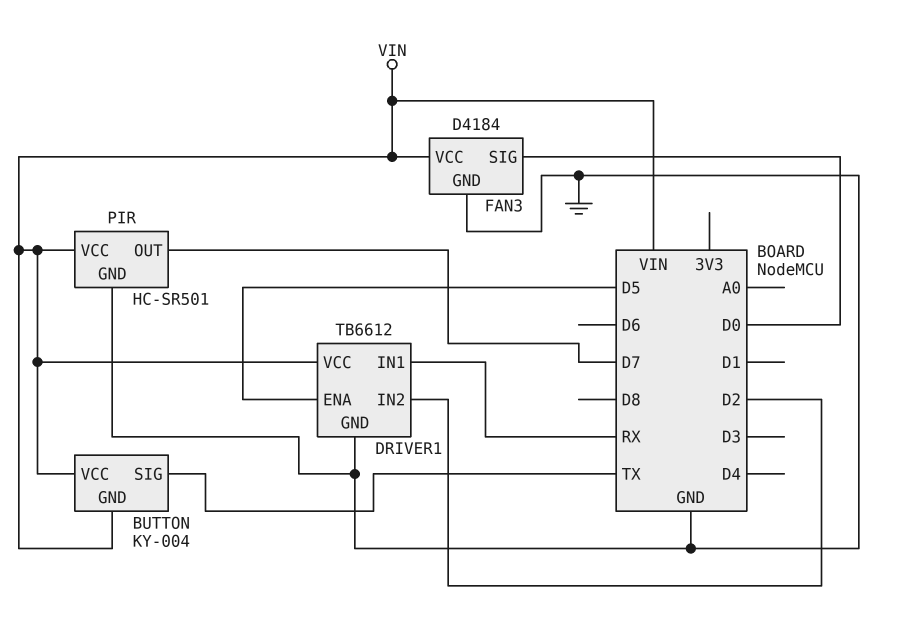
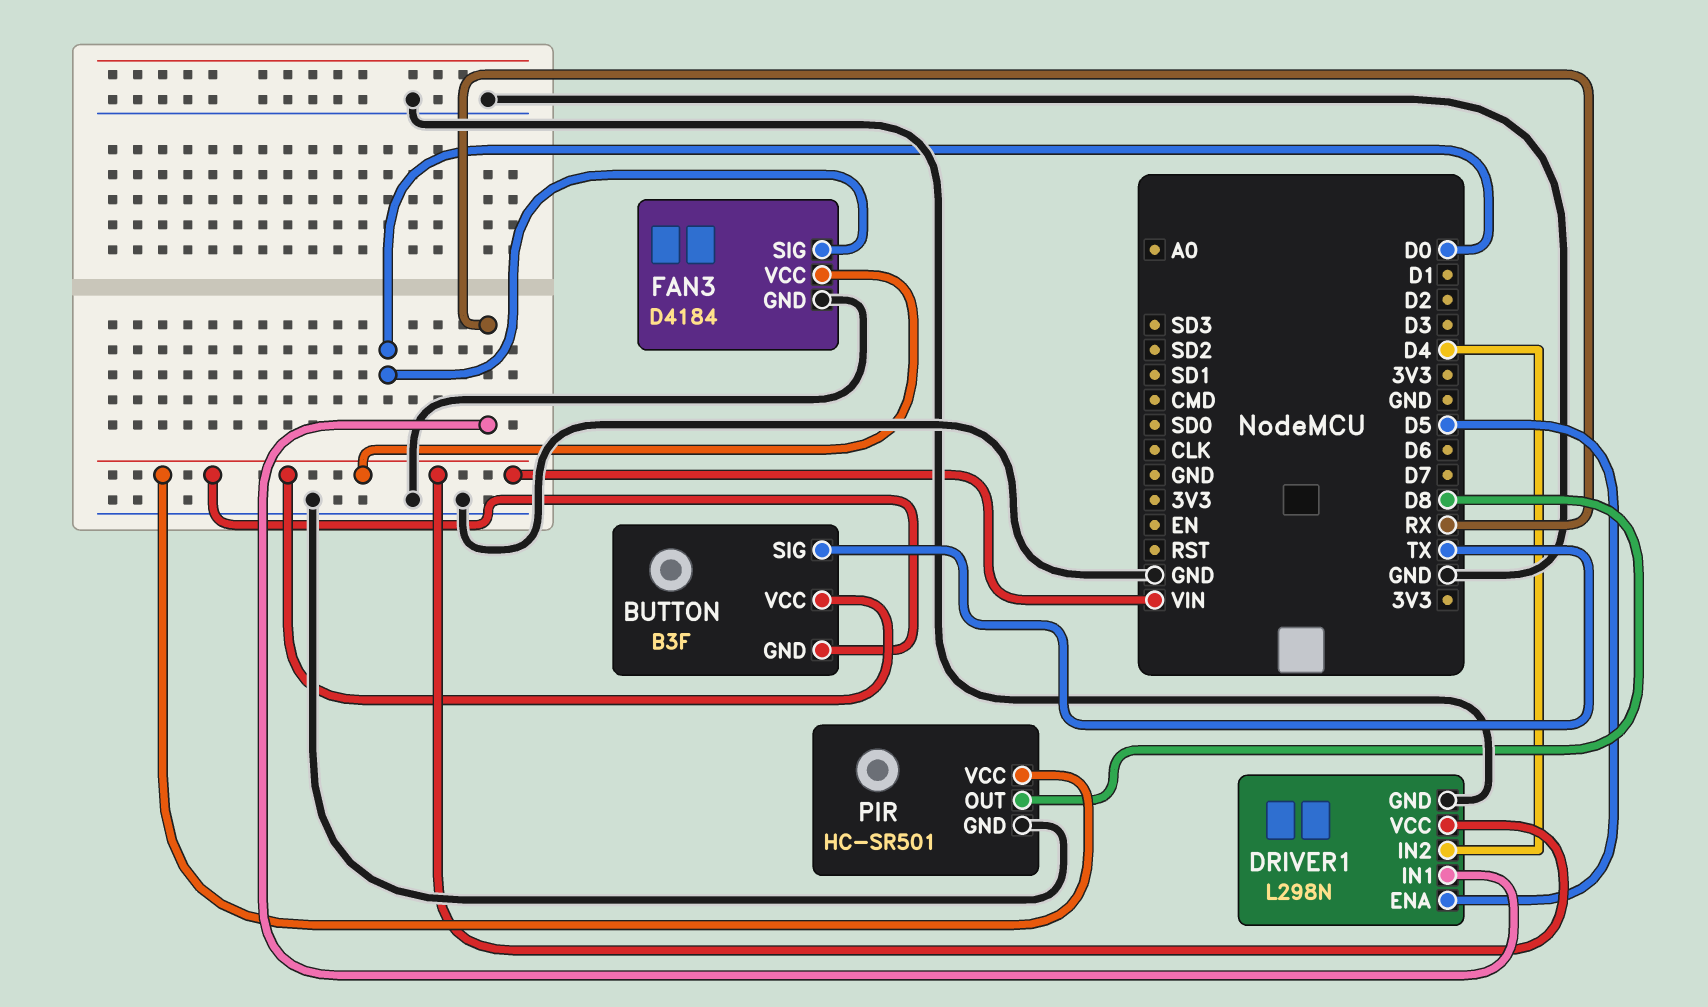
BUTTON: KY-004 -> B3F
DRIVER1: TB6612 -> L298N
DRIVER1 pin IN2: D2 -> D4
PIR pin OUT: D7 -> D8

